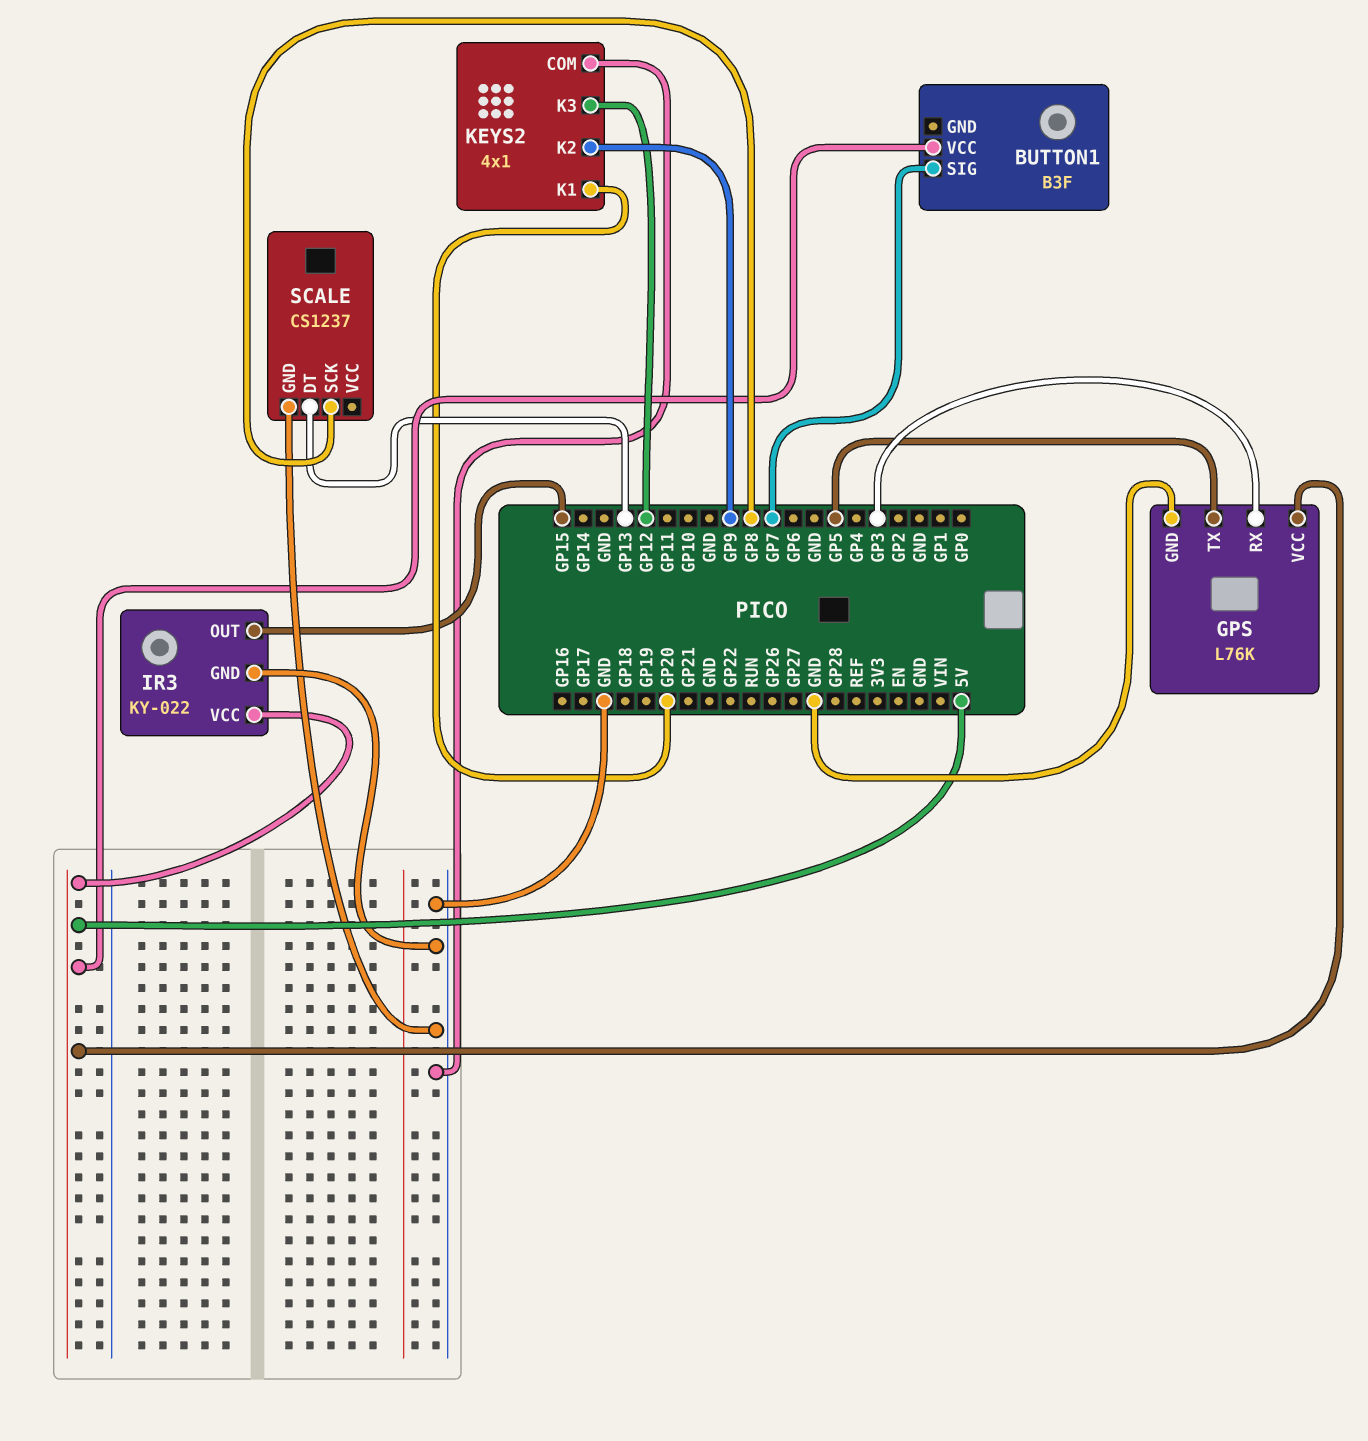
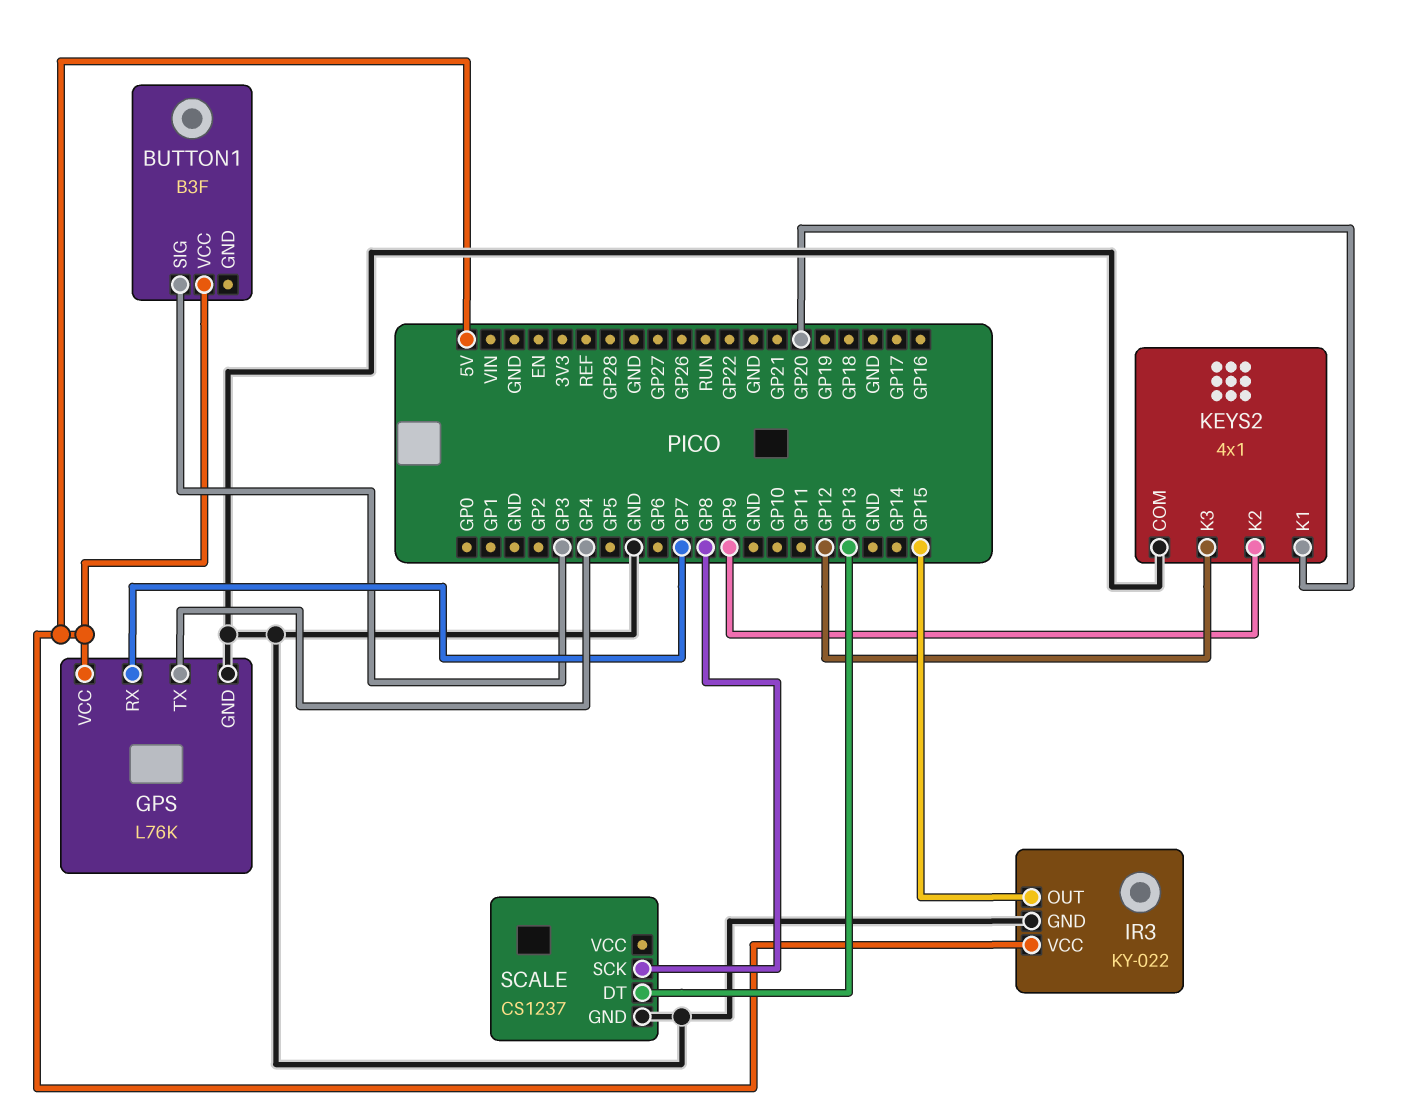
BUTTON1 pin SIG: GP7 -> GP3
GPS pin RX: GP3 -> GP7
GPS pin TX: GP5 -> GP4

